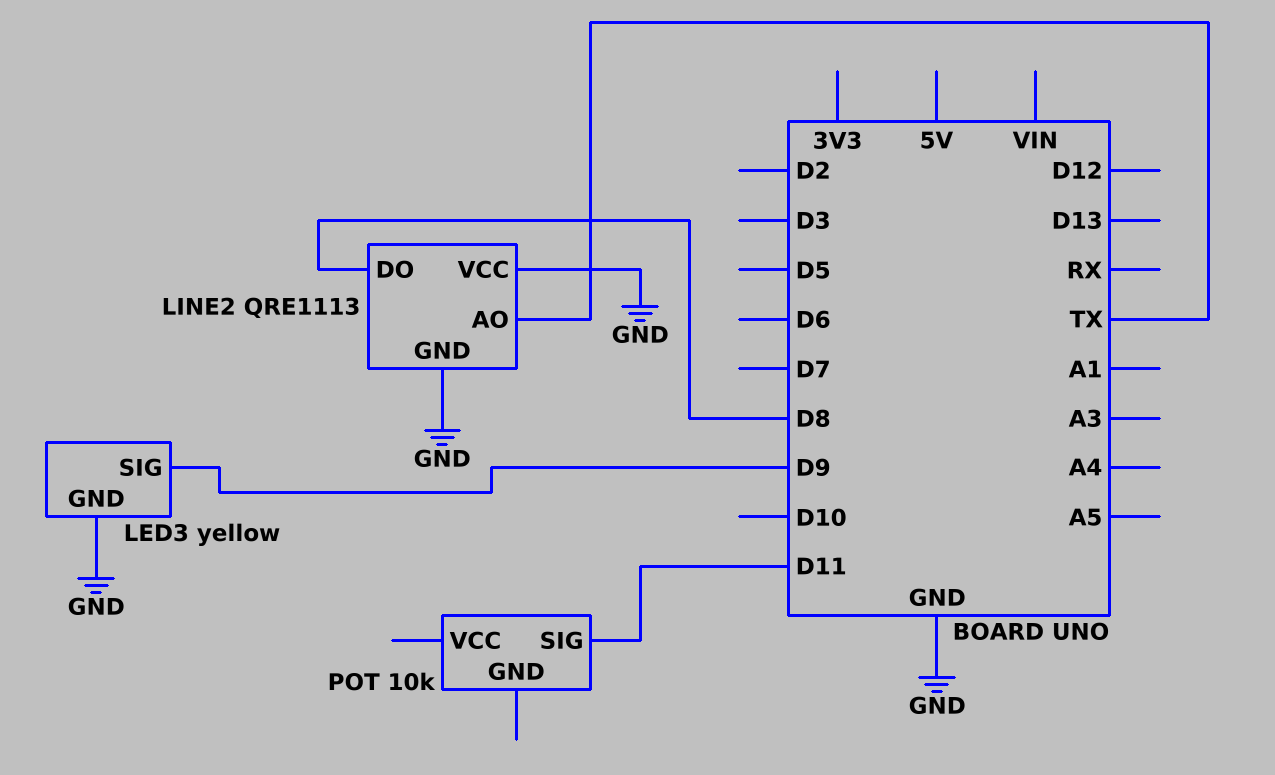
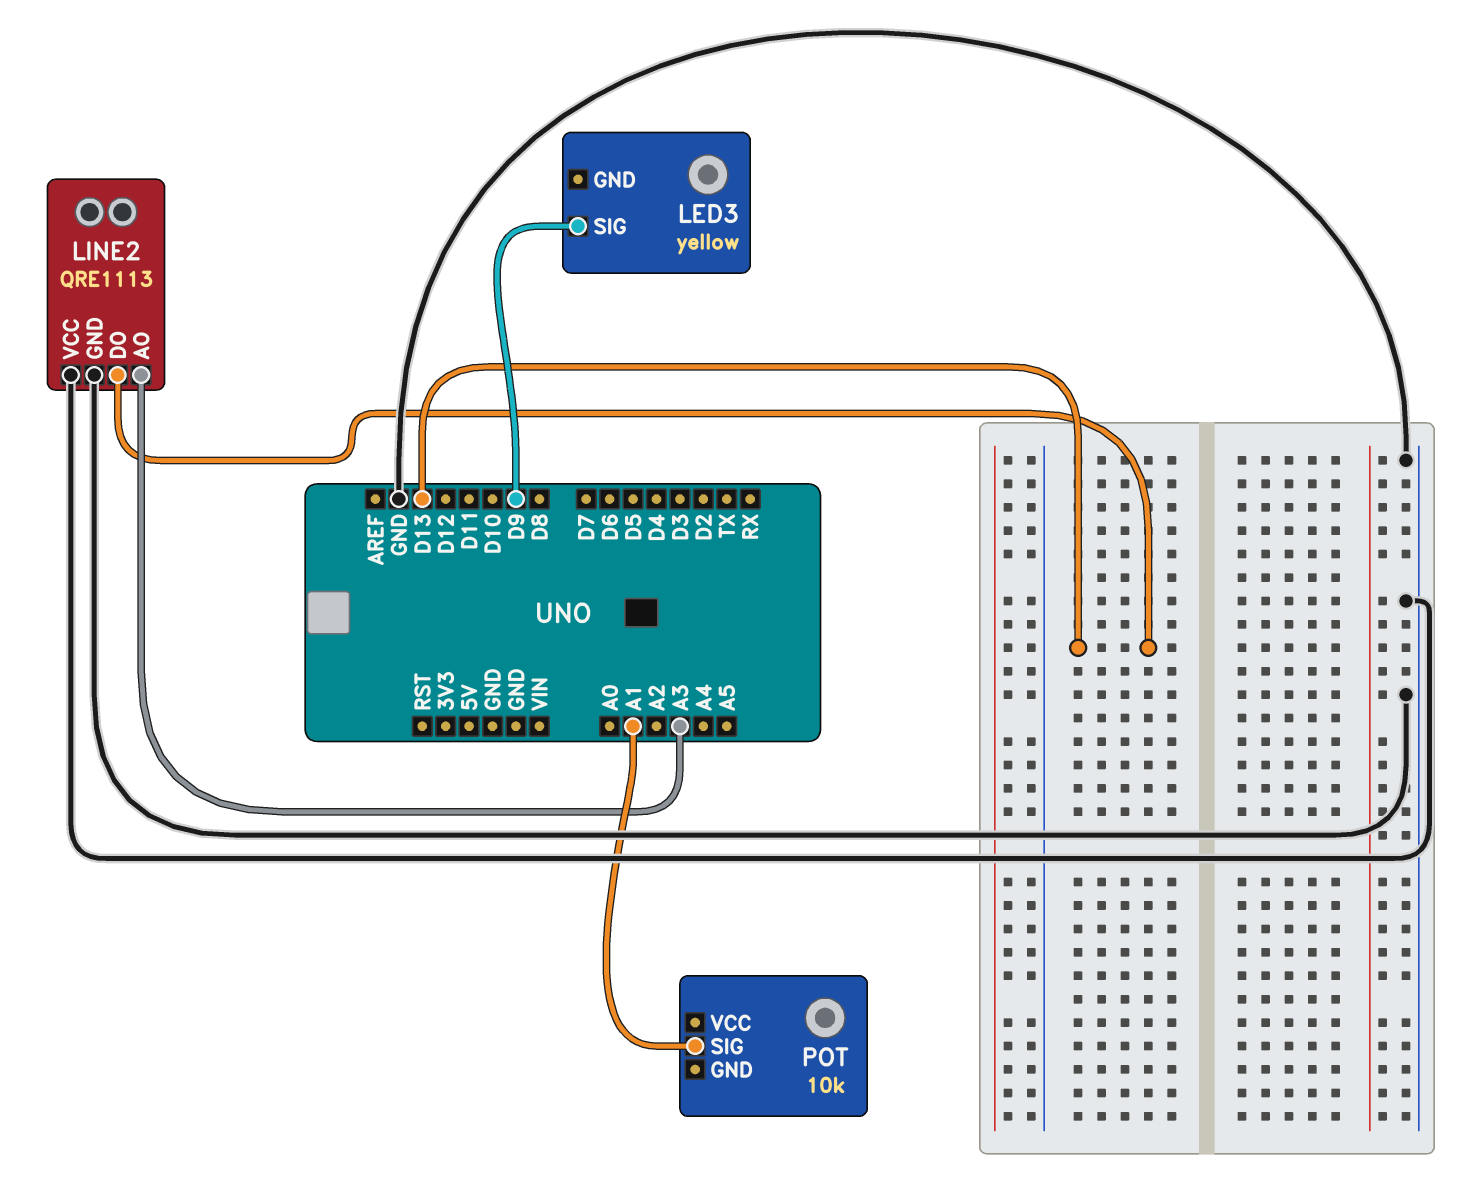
LED3 pin GND: GND -> none
LINE2 pin AO: TX -> A3
LINE2 pin DO: D8 -> D13
POT pin SIG: D11 -> A1

